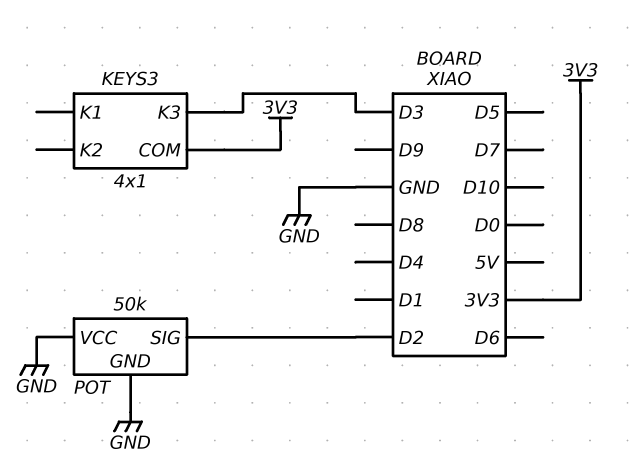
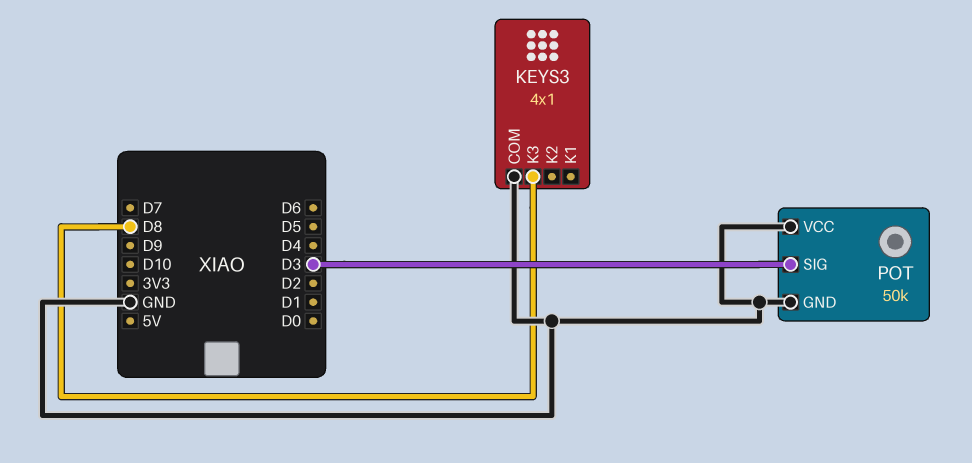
KEYS3 pin COM: 3V3 -> GND
KEYS3 pin K3: D3 -> D8
POT pin SIG: D2 -> D3

